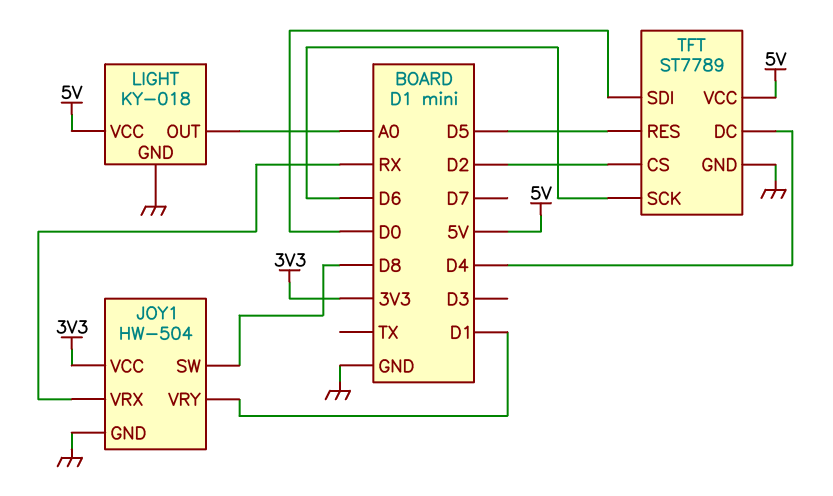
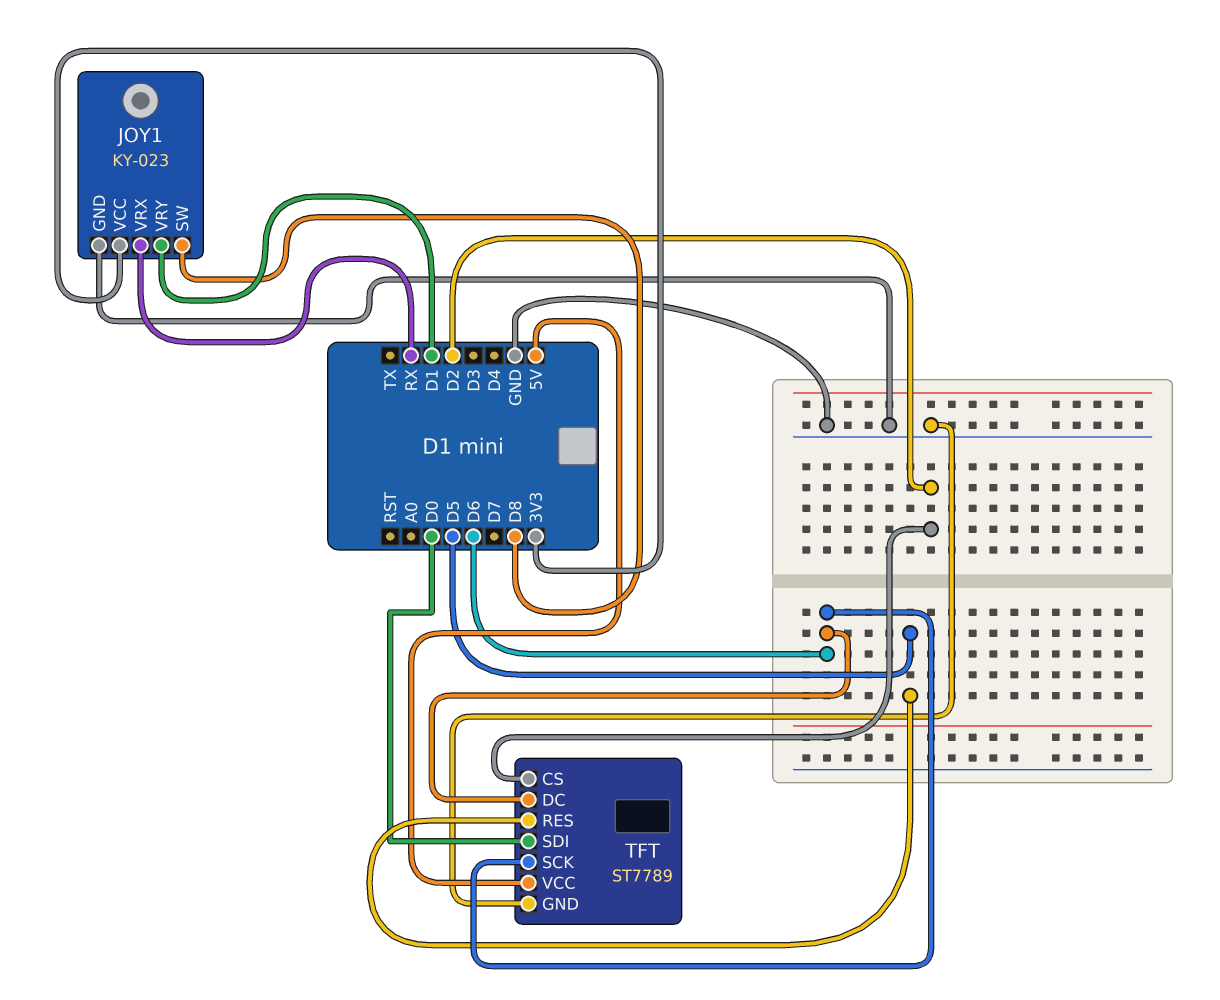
JOY1: HW-504 -> KY-023
LIGHT: KY-018 -> none
LIGHT pin GND: GND -> none
LIGHT pin OUT: A0 -> none
LIGHT pin VCC: 5V -> none
TFT pin DC: D4 -> D6

